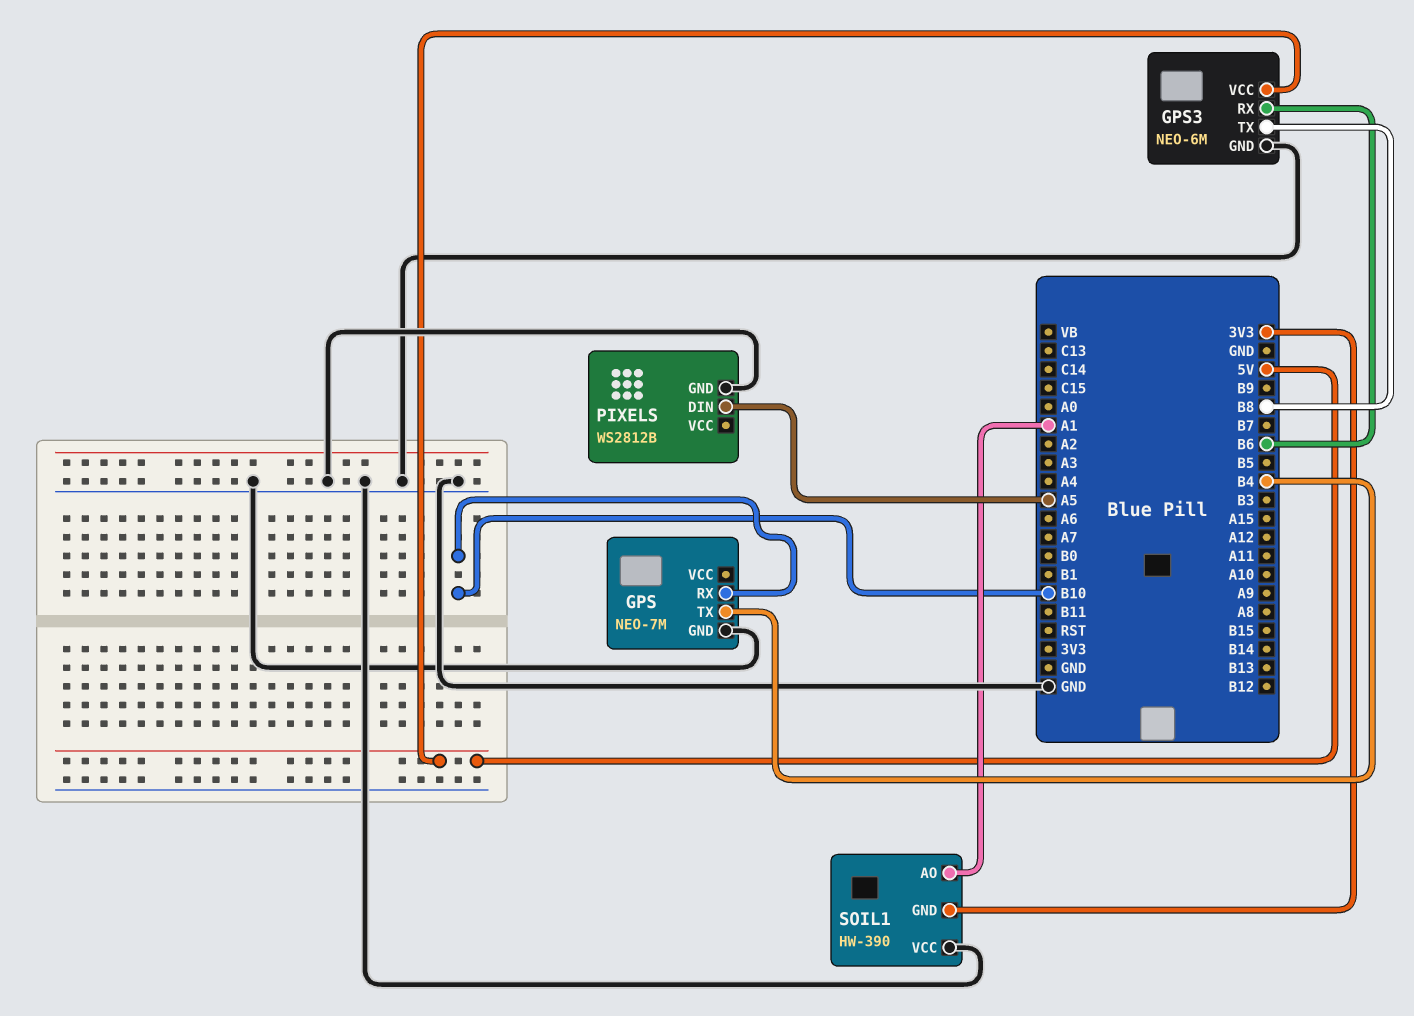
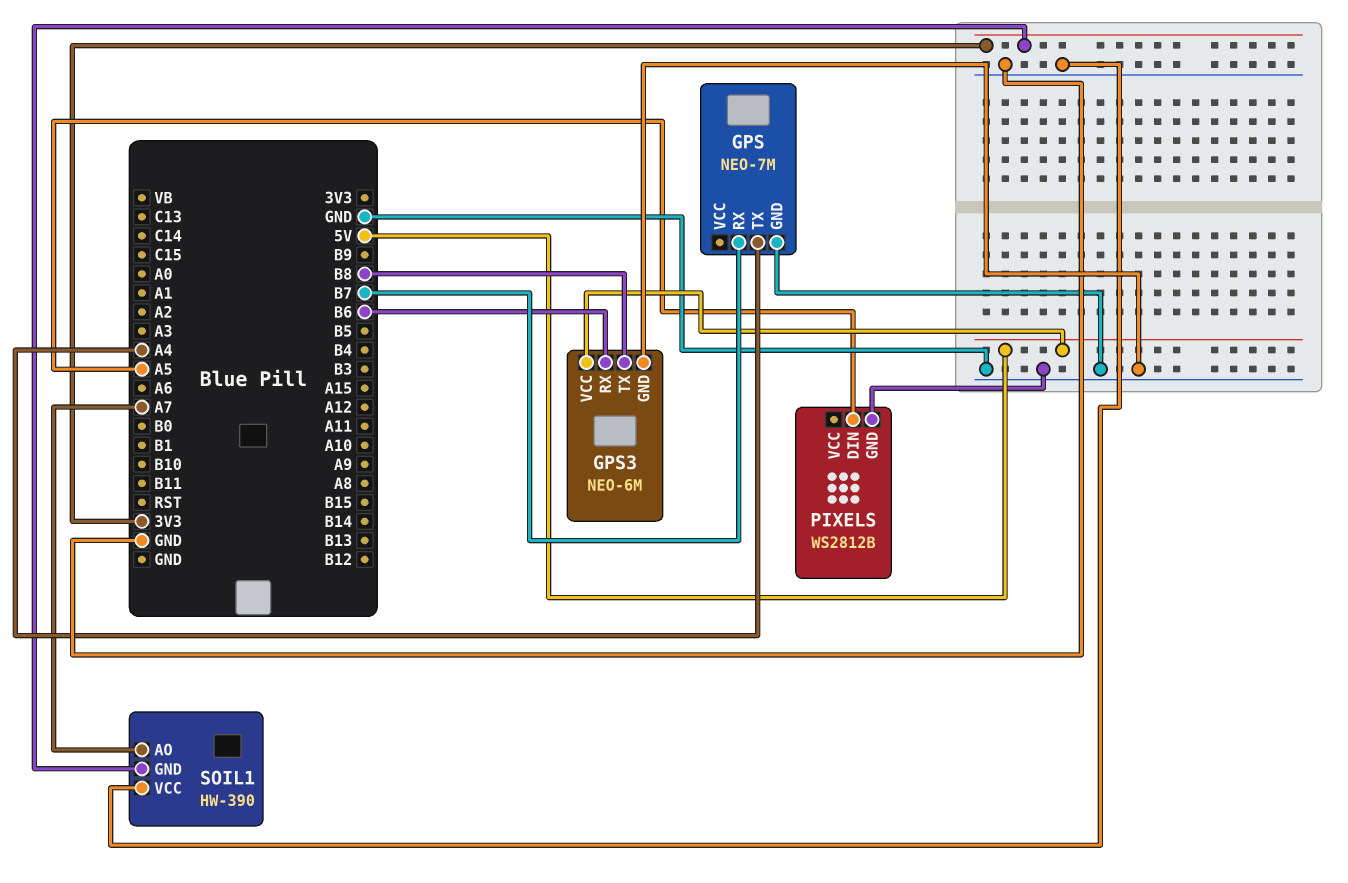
GPS pin RX: B10 -> B7
GPS pin TX: B4 -> A4
SOIL1 pin AO: A1 -> A7

